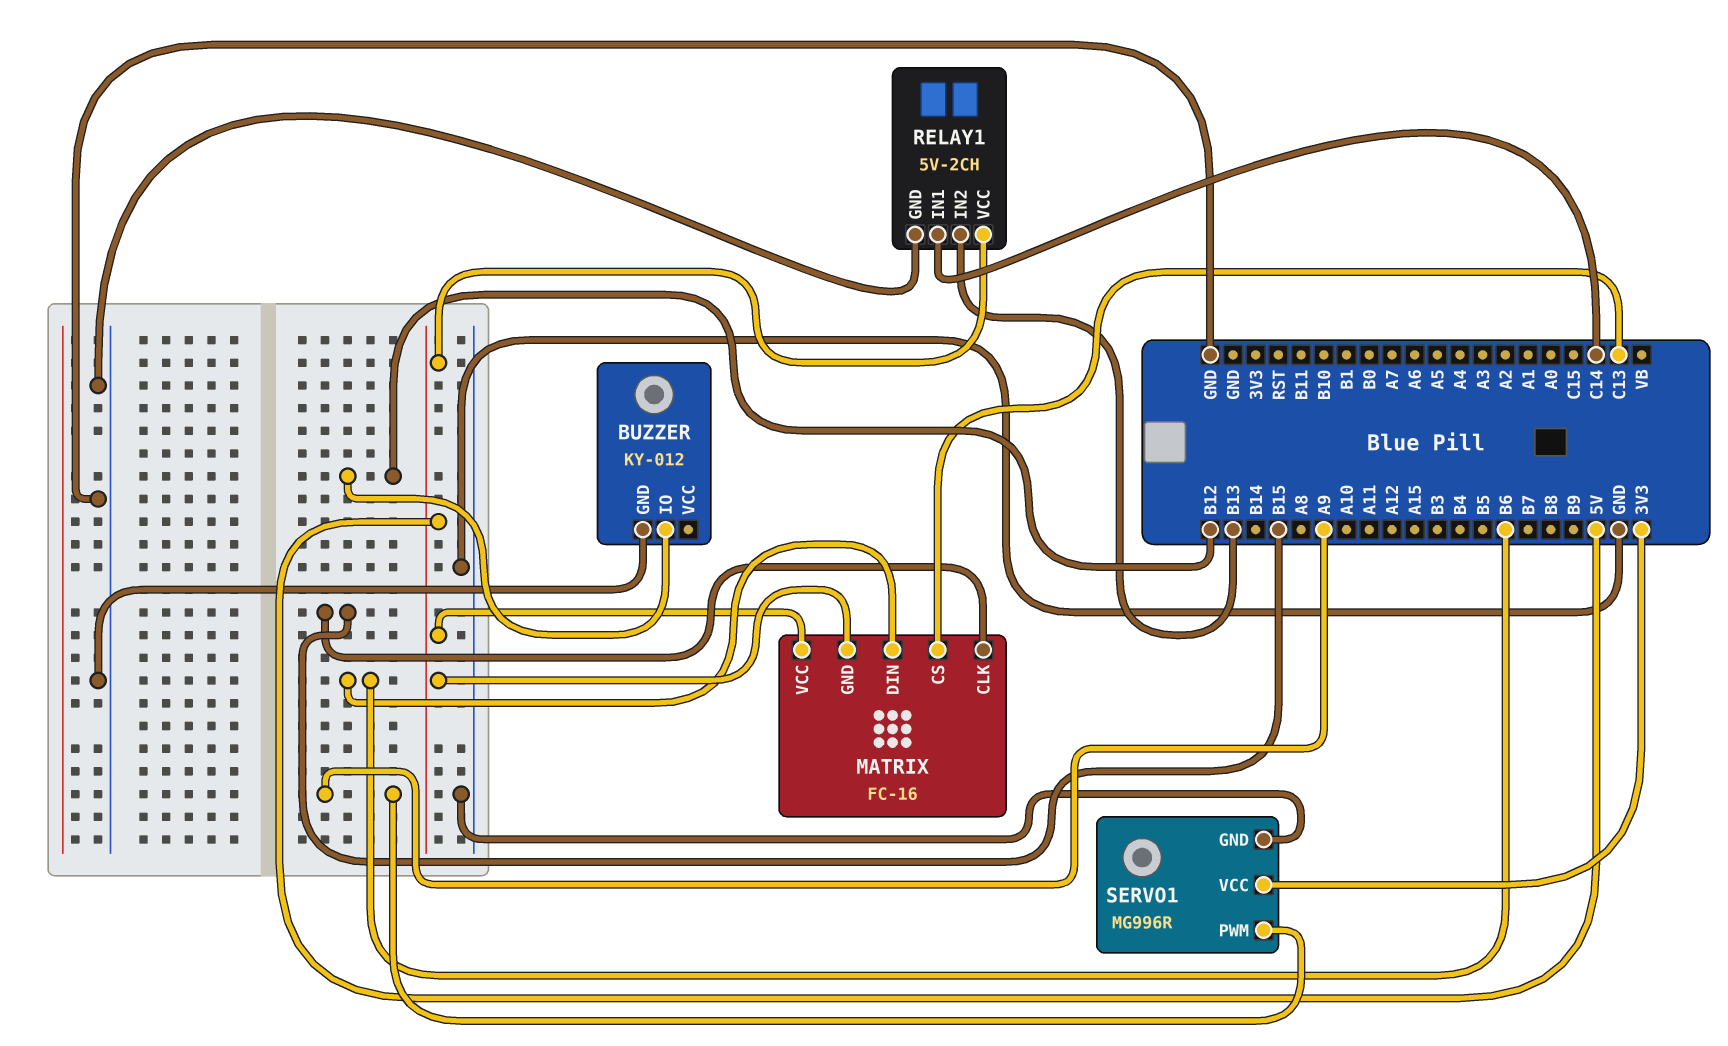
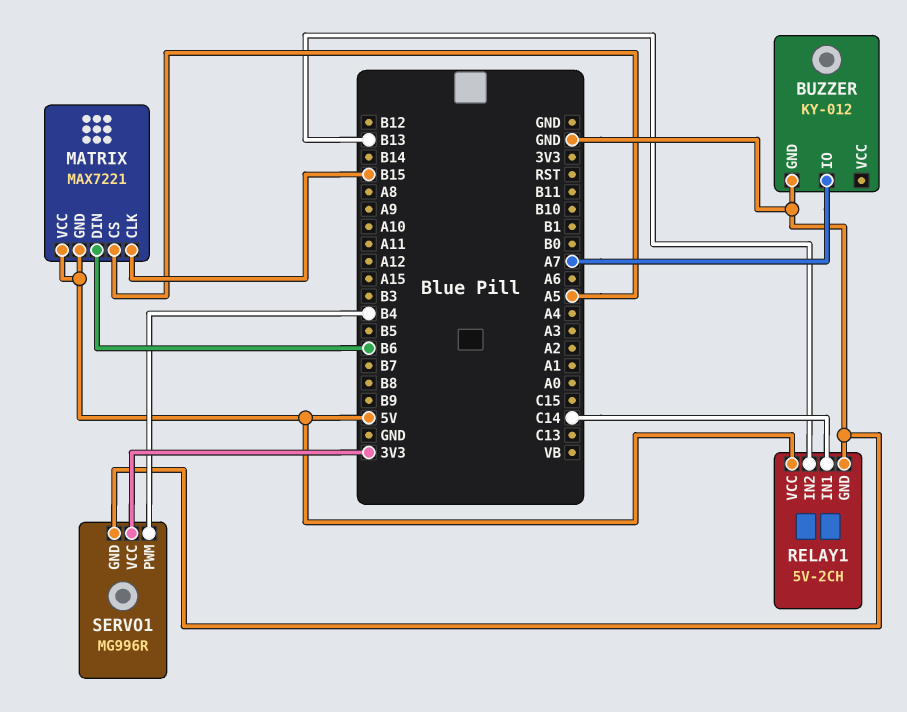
BUZZER pin IO: B12 -> A7
MATRIX: FC-16 -> MAX7221
MATRIX pin CS: C13 -> A5
SERVO1 pin PWM: A9 -> B4

